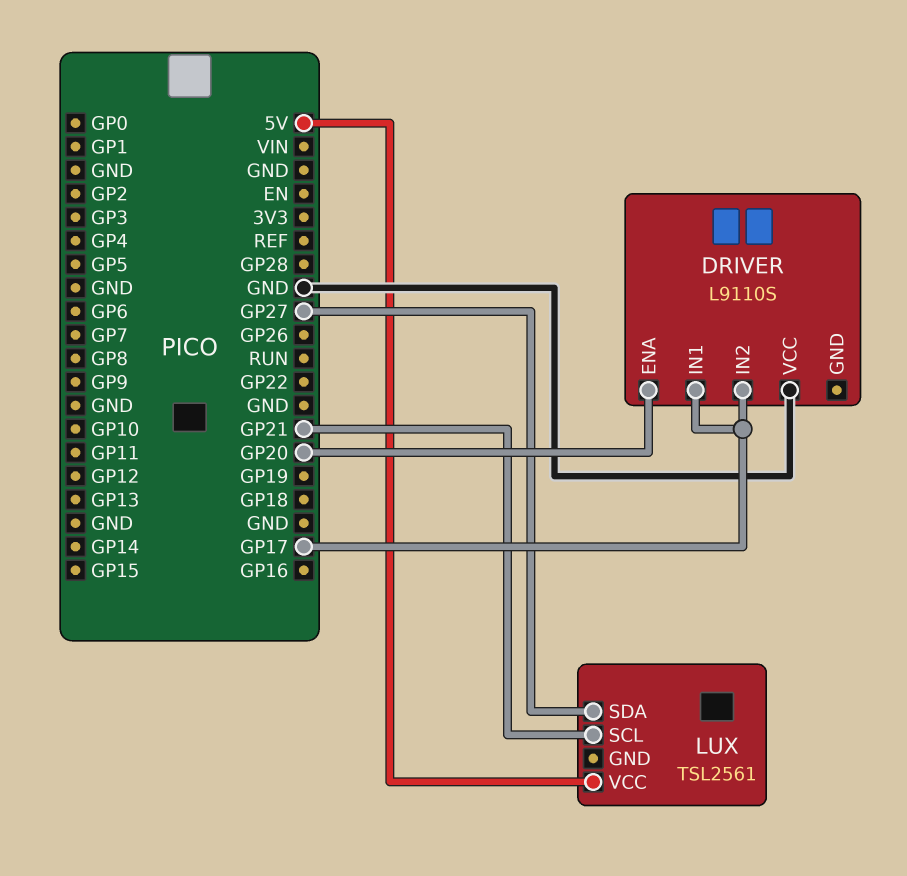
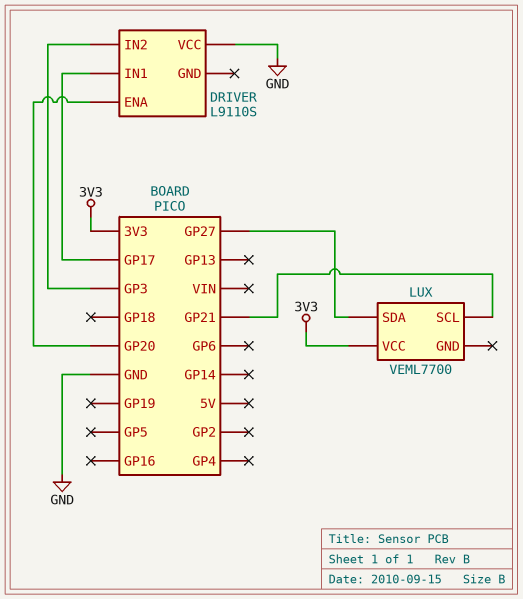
DRIVER pin IN2: GP17 -> GP3
LUX: TSL2561 -> VEML7700
LUX pin VCC: 5V -> 3V3

